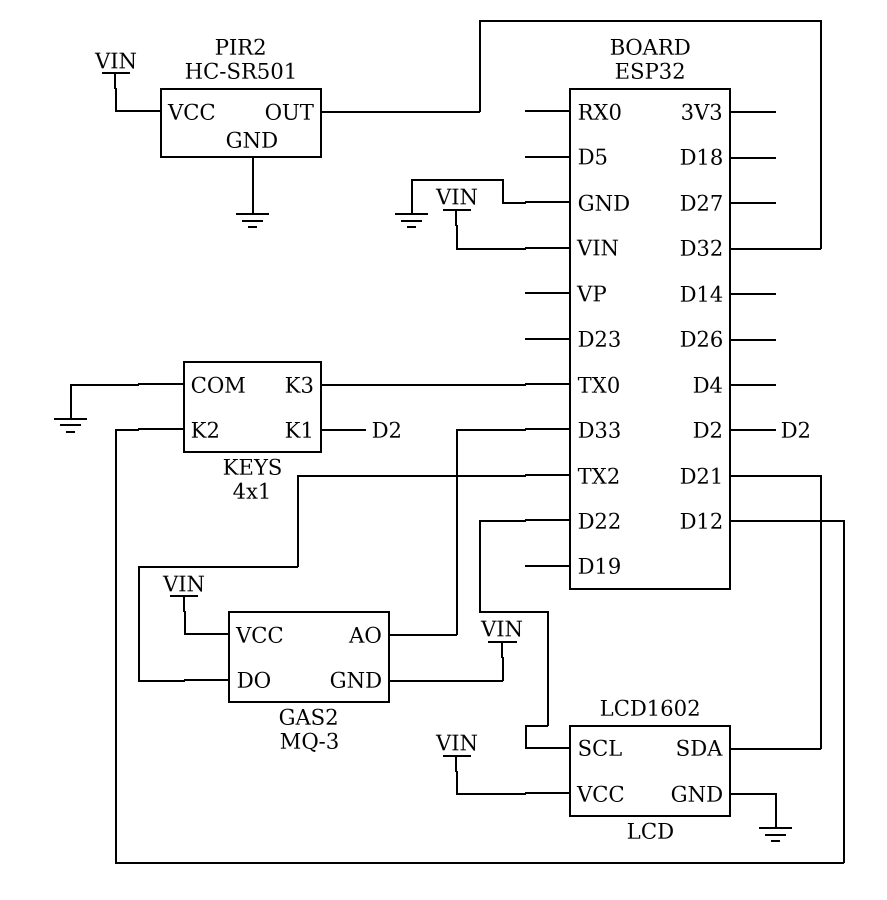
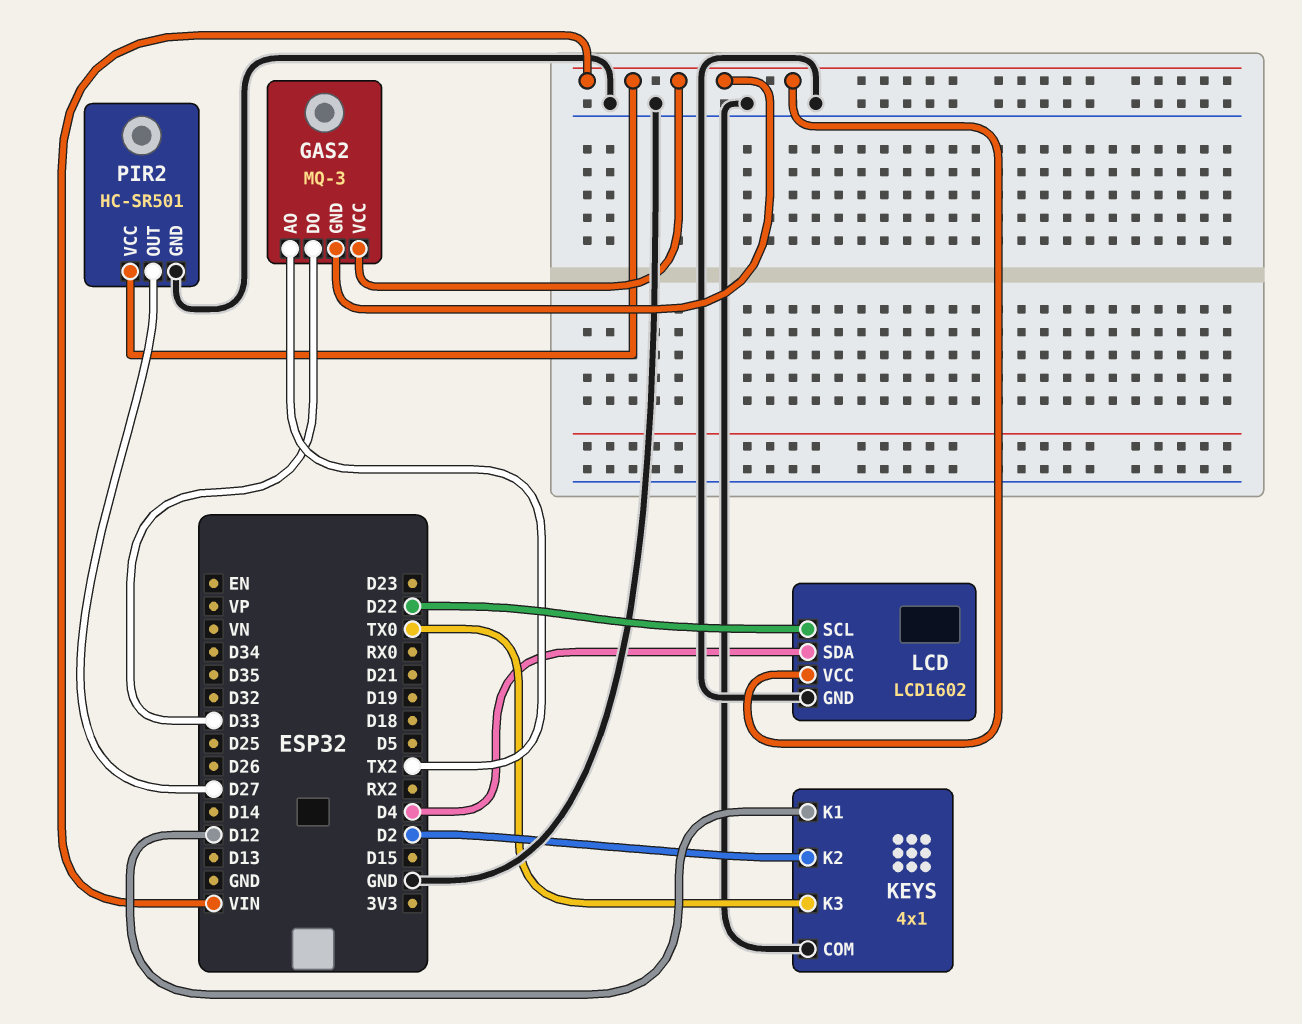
GAS2 pin AO: D33 -> TX2
GAS2 pin DO: TX2 -> D33
KEYS pin K1: D2 -> D12
KEYS pin K2: D12 -> D2
LCD pin SDA: D21 -> D4
PIR2 pin OUT: D32 -> D27

